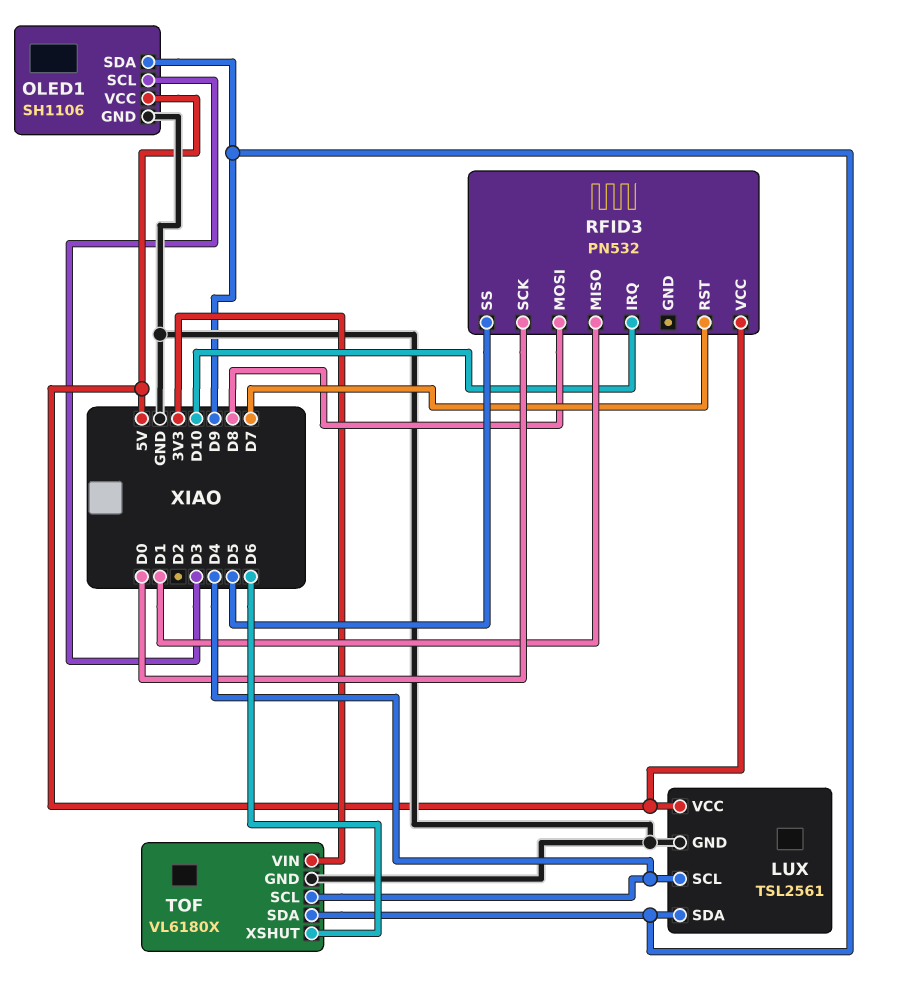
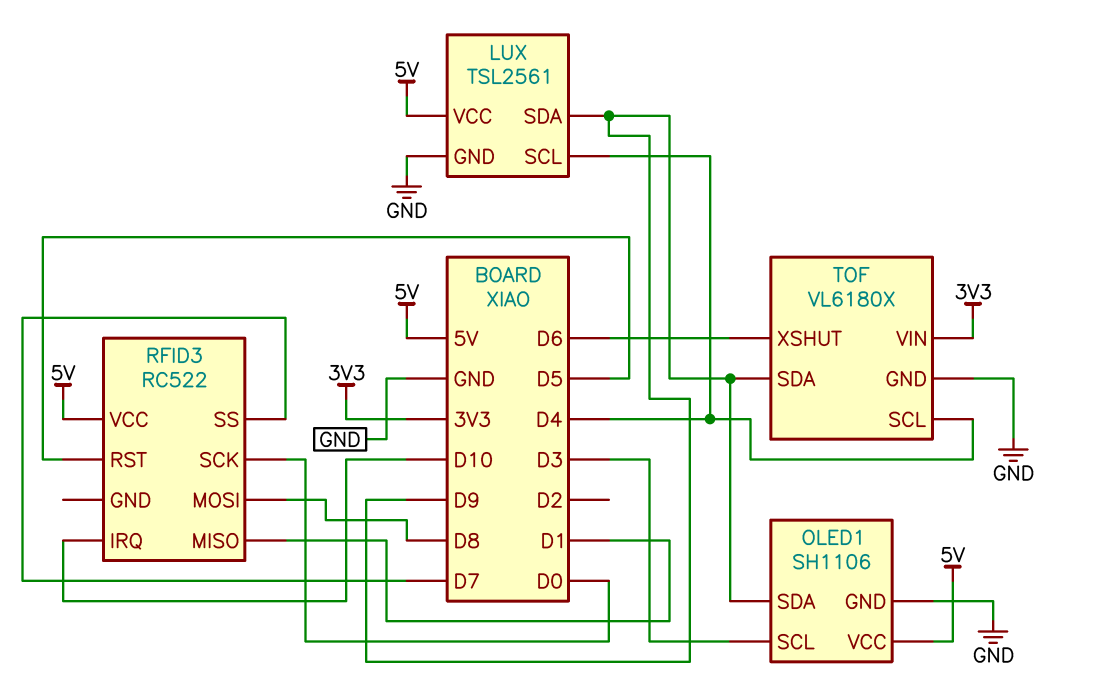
RFID3: PN532 -> RC522
RFID3 pin RST: D7 -> D5
RFID3 pin SS: D5 -> D7

